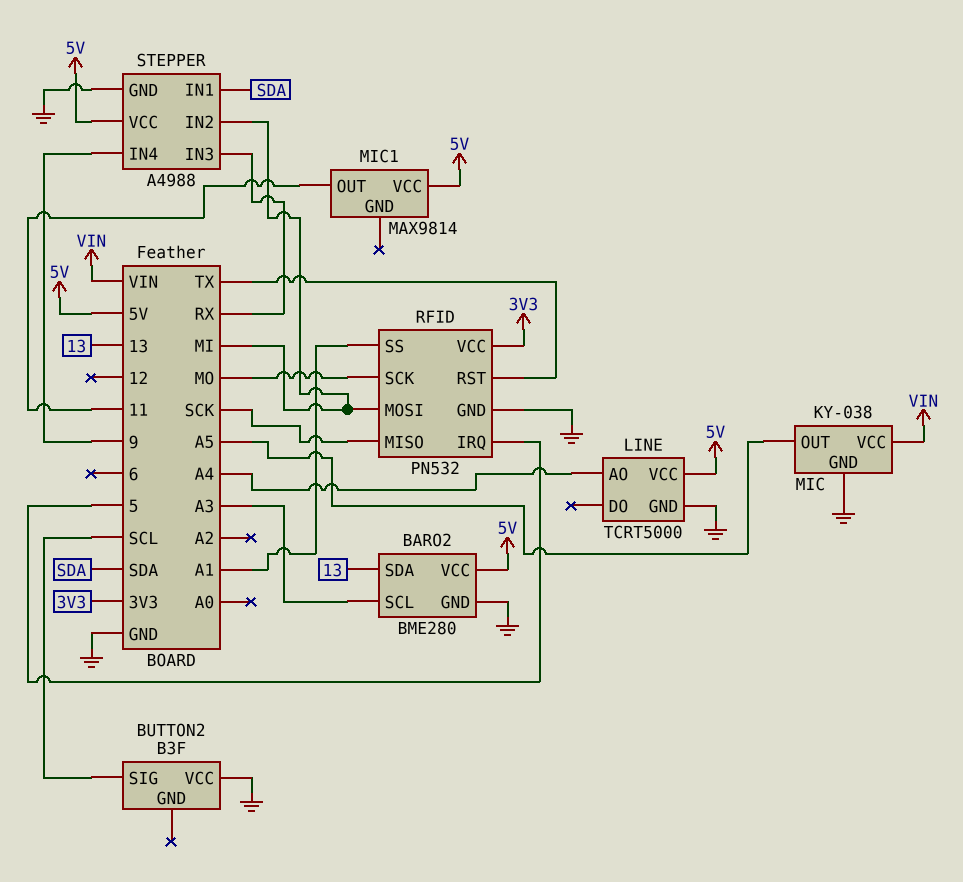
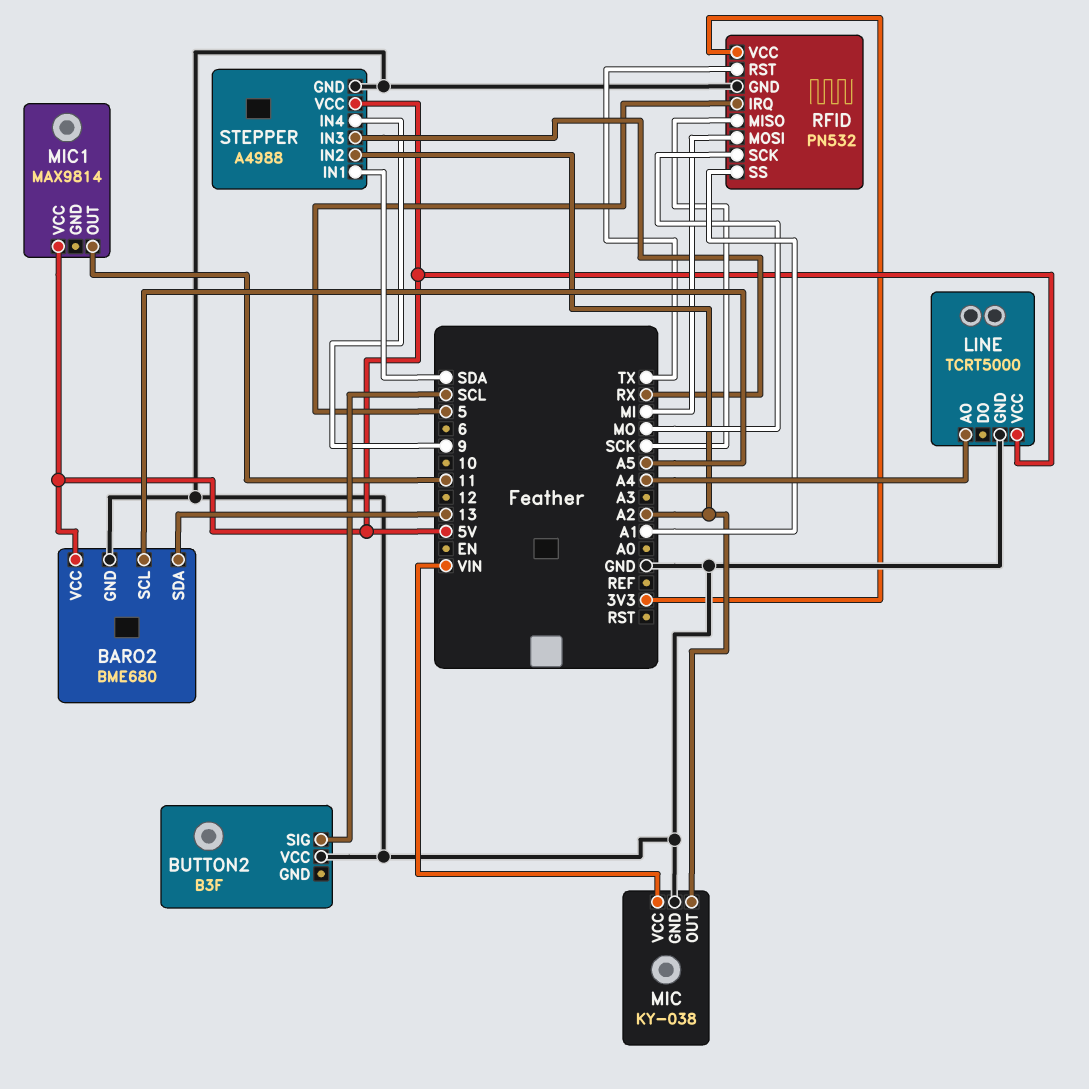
BARO2: BME280 -> BME680
BARO2 pin SCL: A3 -> A5
MIC pin OUT: A5 -> A2
STEPPER pin IN2: MI -> A2

